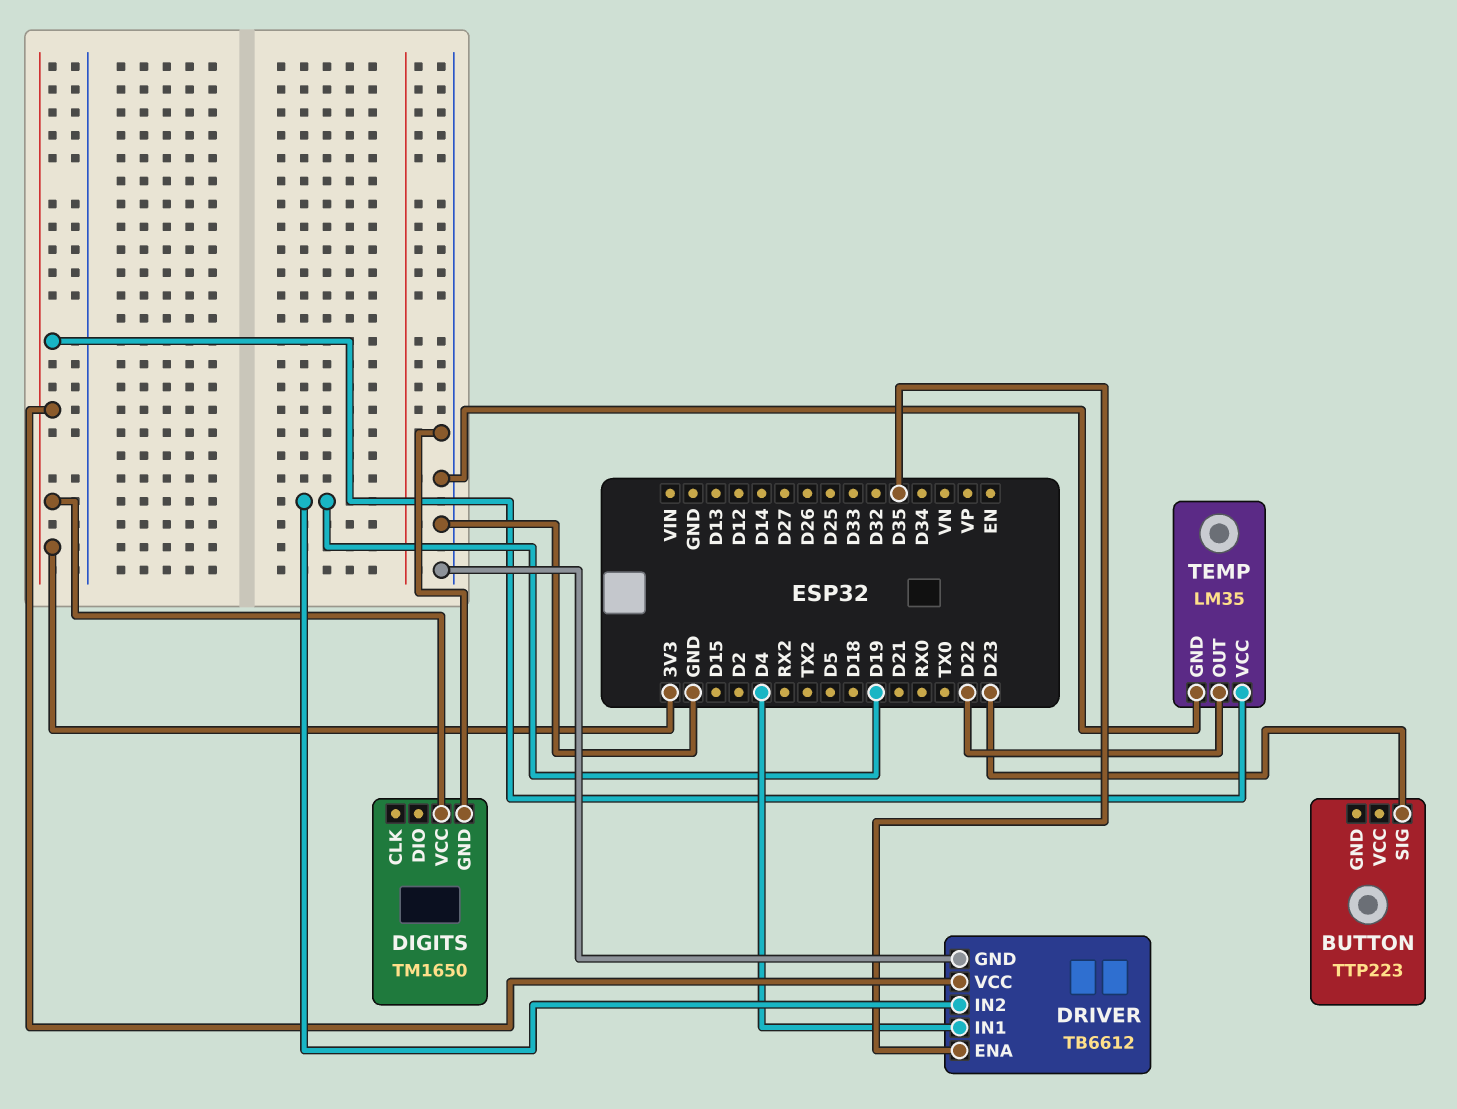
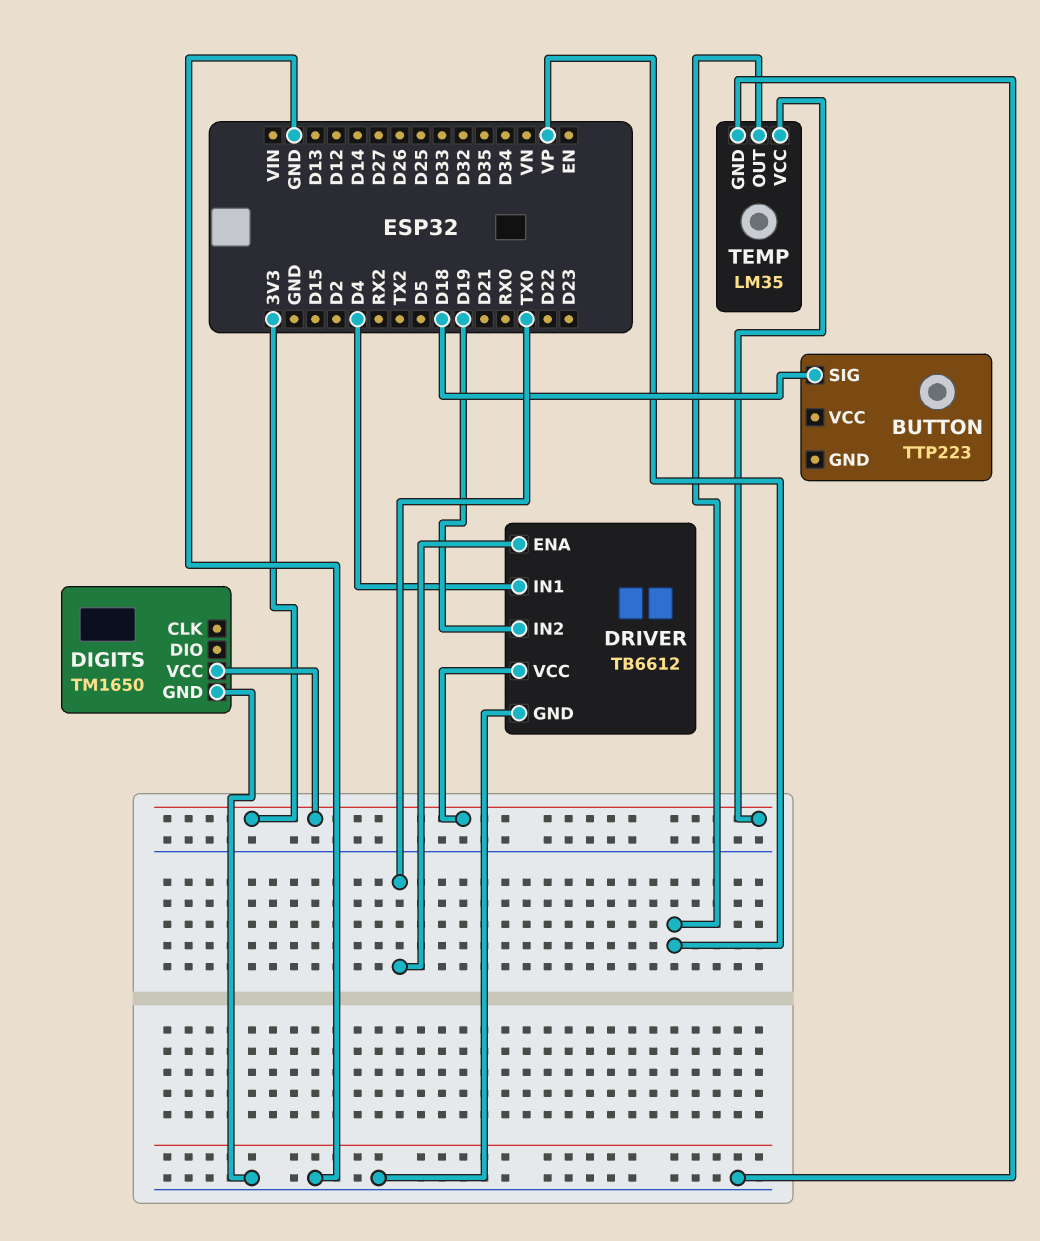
BUTTON pin SIG: D23 -> D18
DRIVER pin ENA: D35 -> TX0
TEMP pin OUT: D22 -> VP

